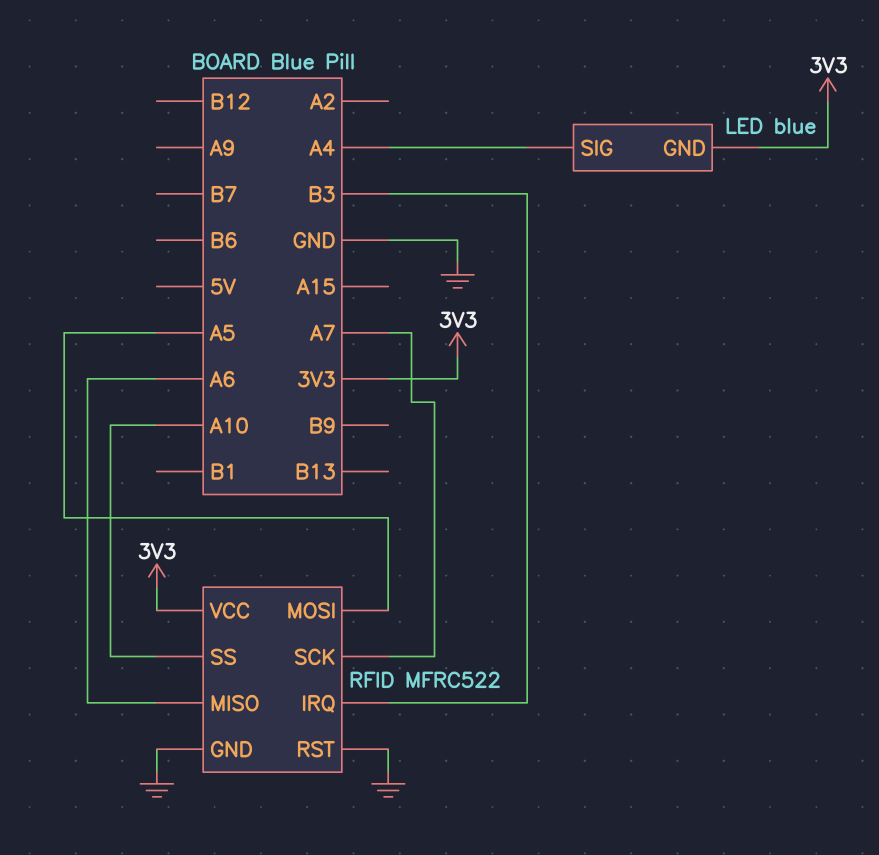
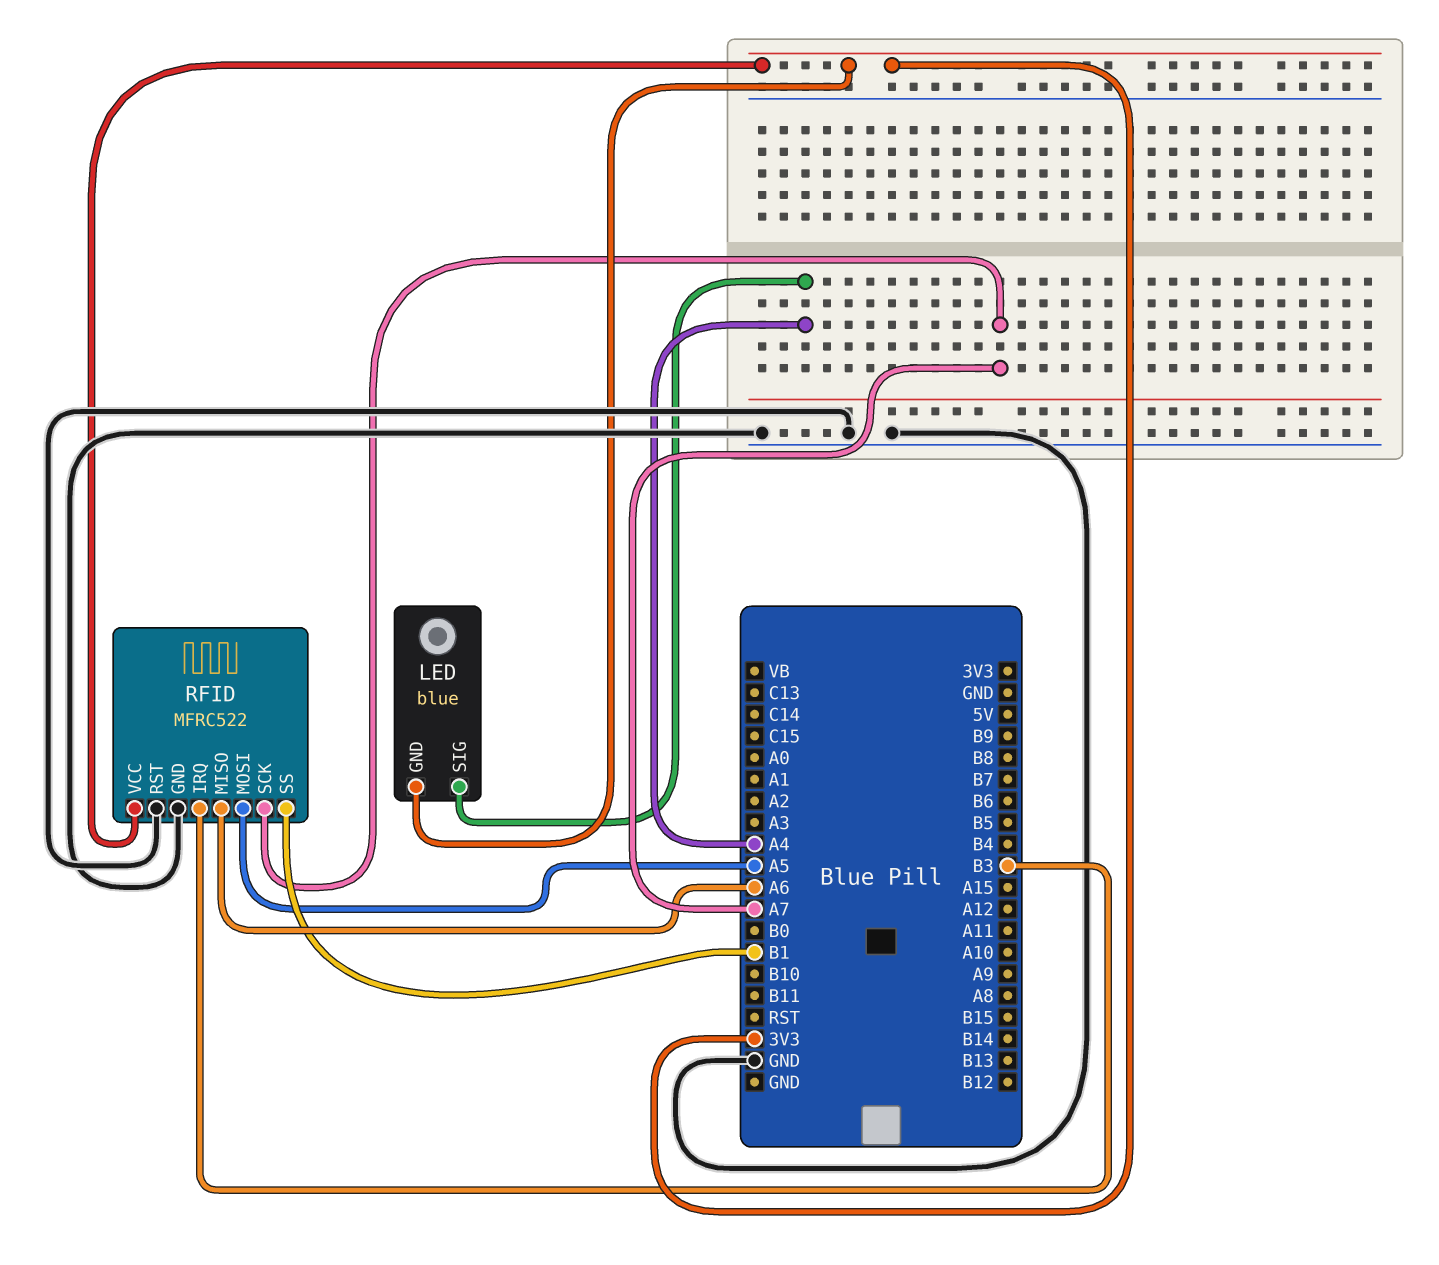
RFID pin SS: A10 -> B1

